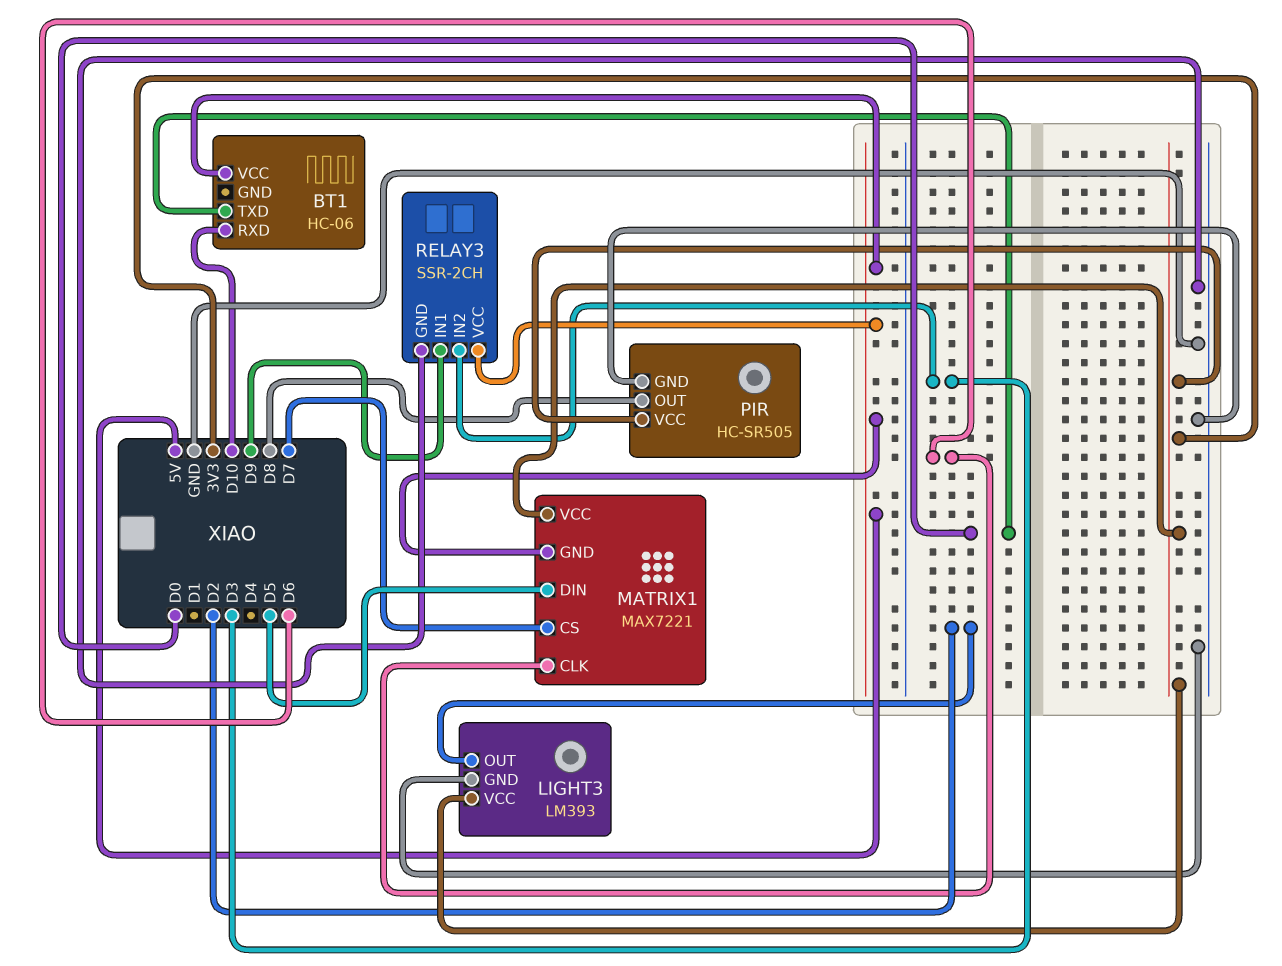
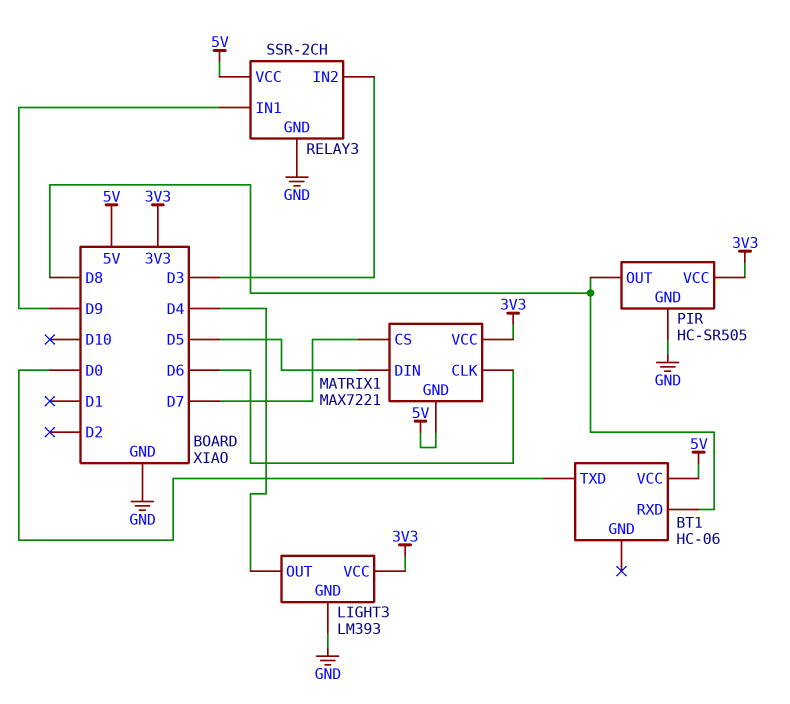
BT1 pin RXD: D10 -> D8
LIGHT3 pin OUT: D2 -> D4

